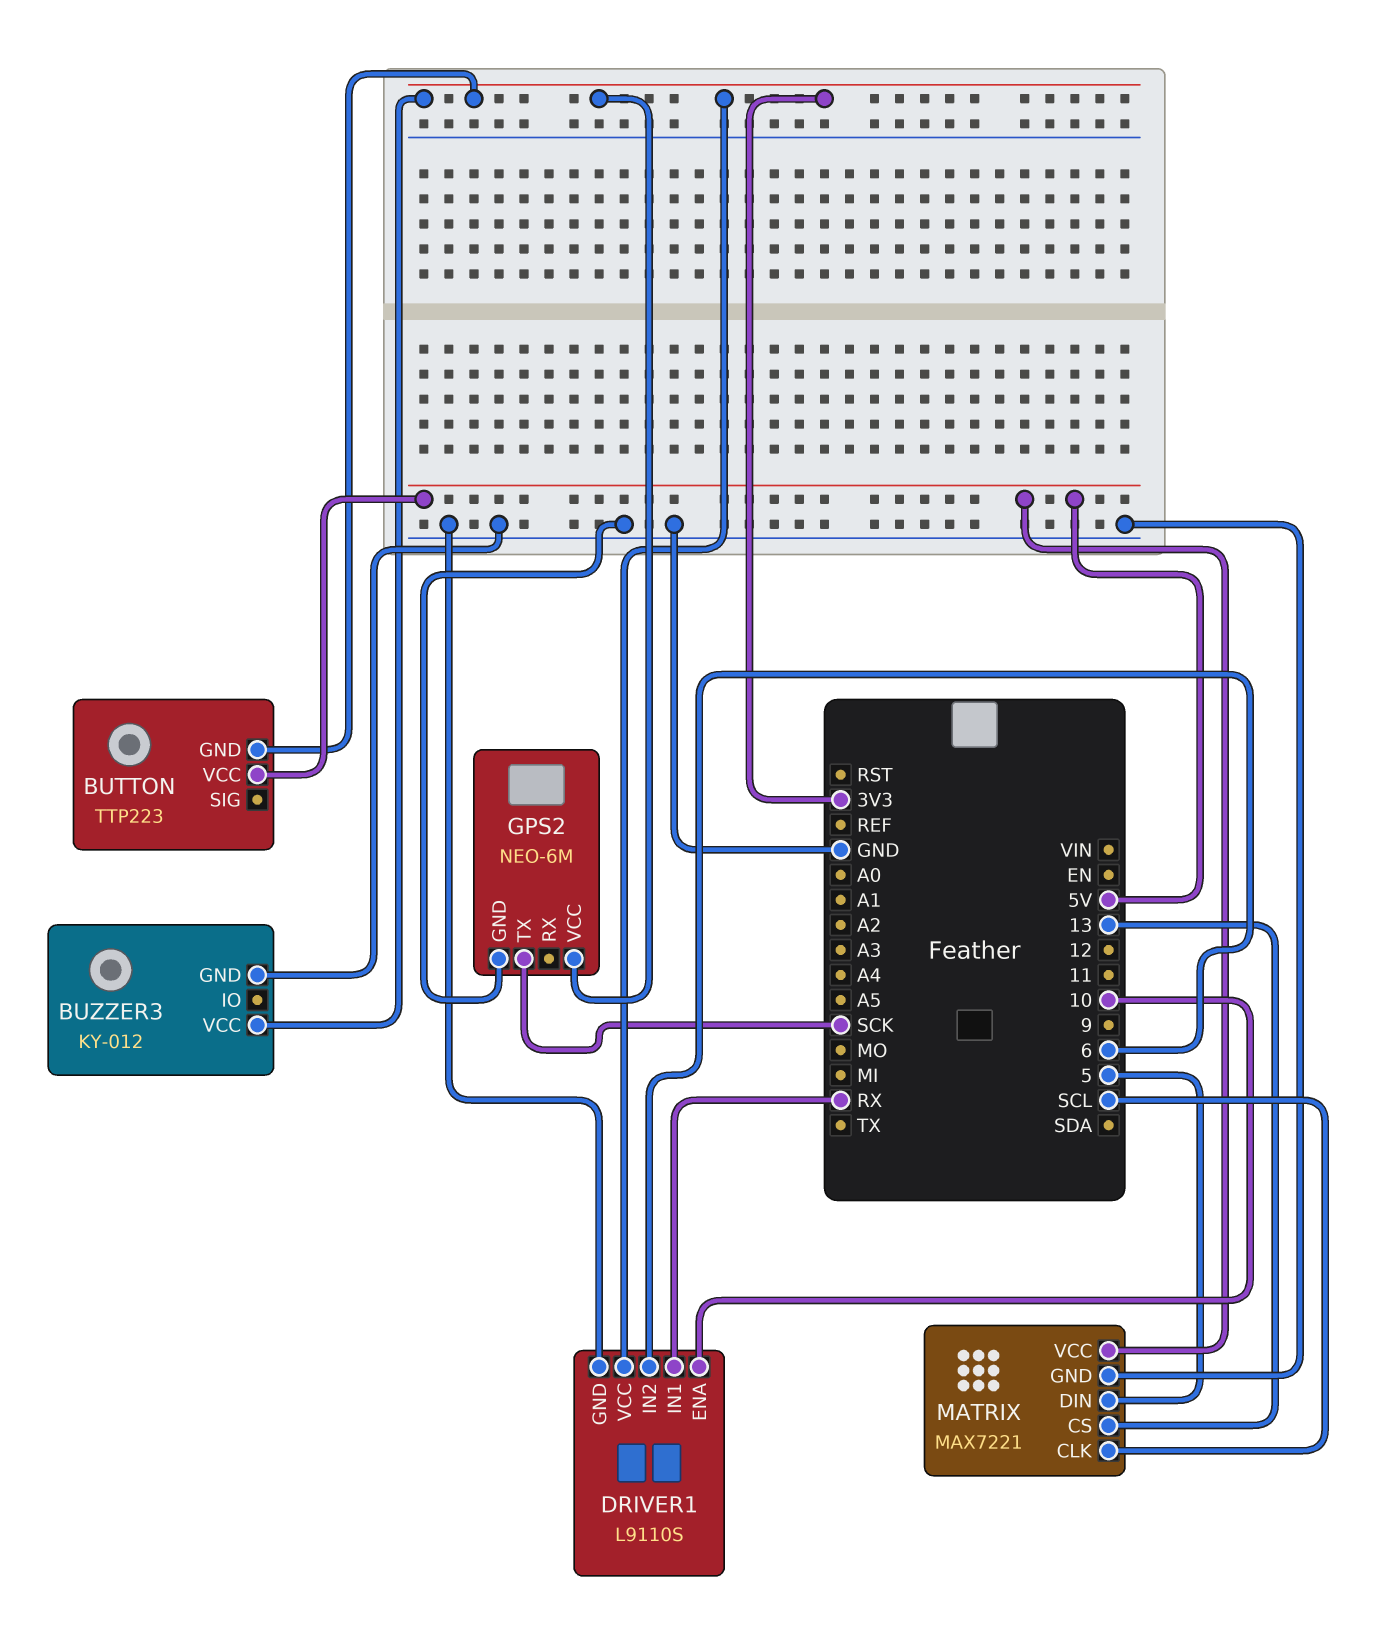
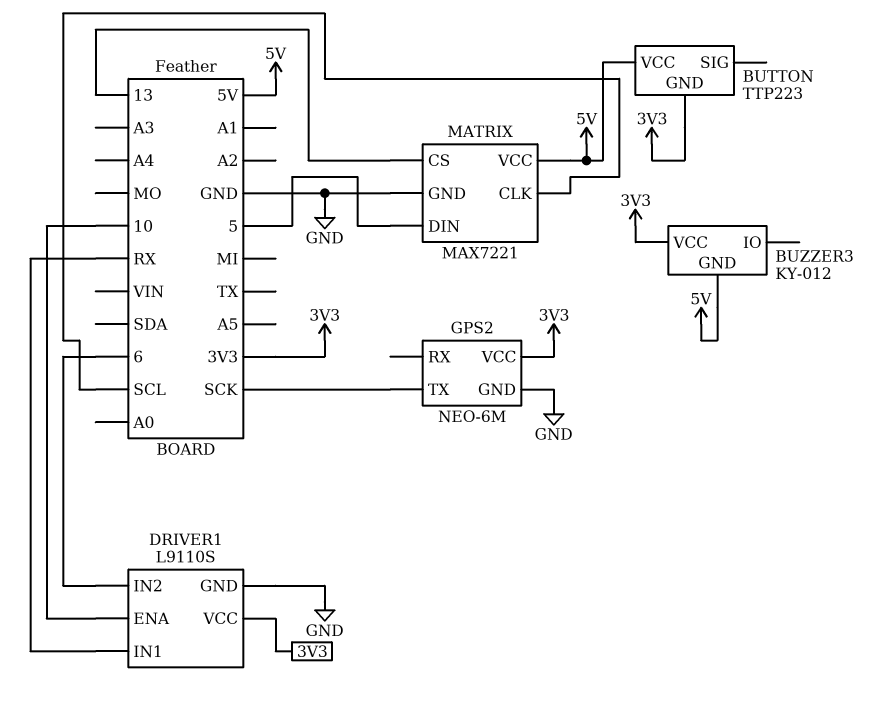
BUZZER3 pin GND: GND -> 5V

